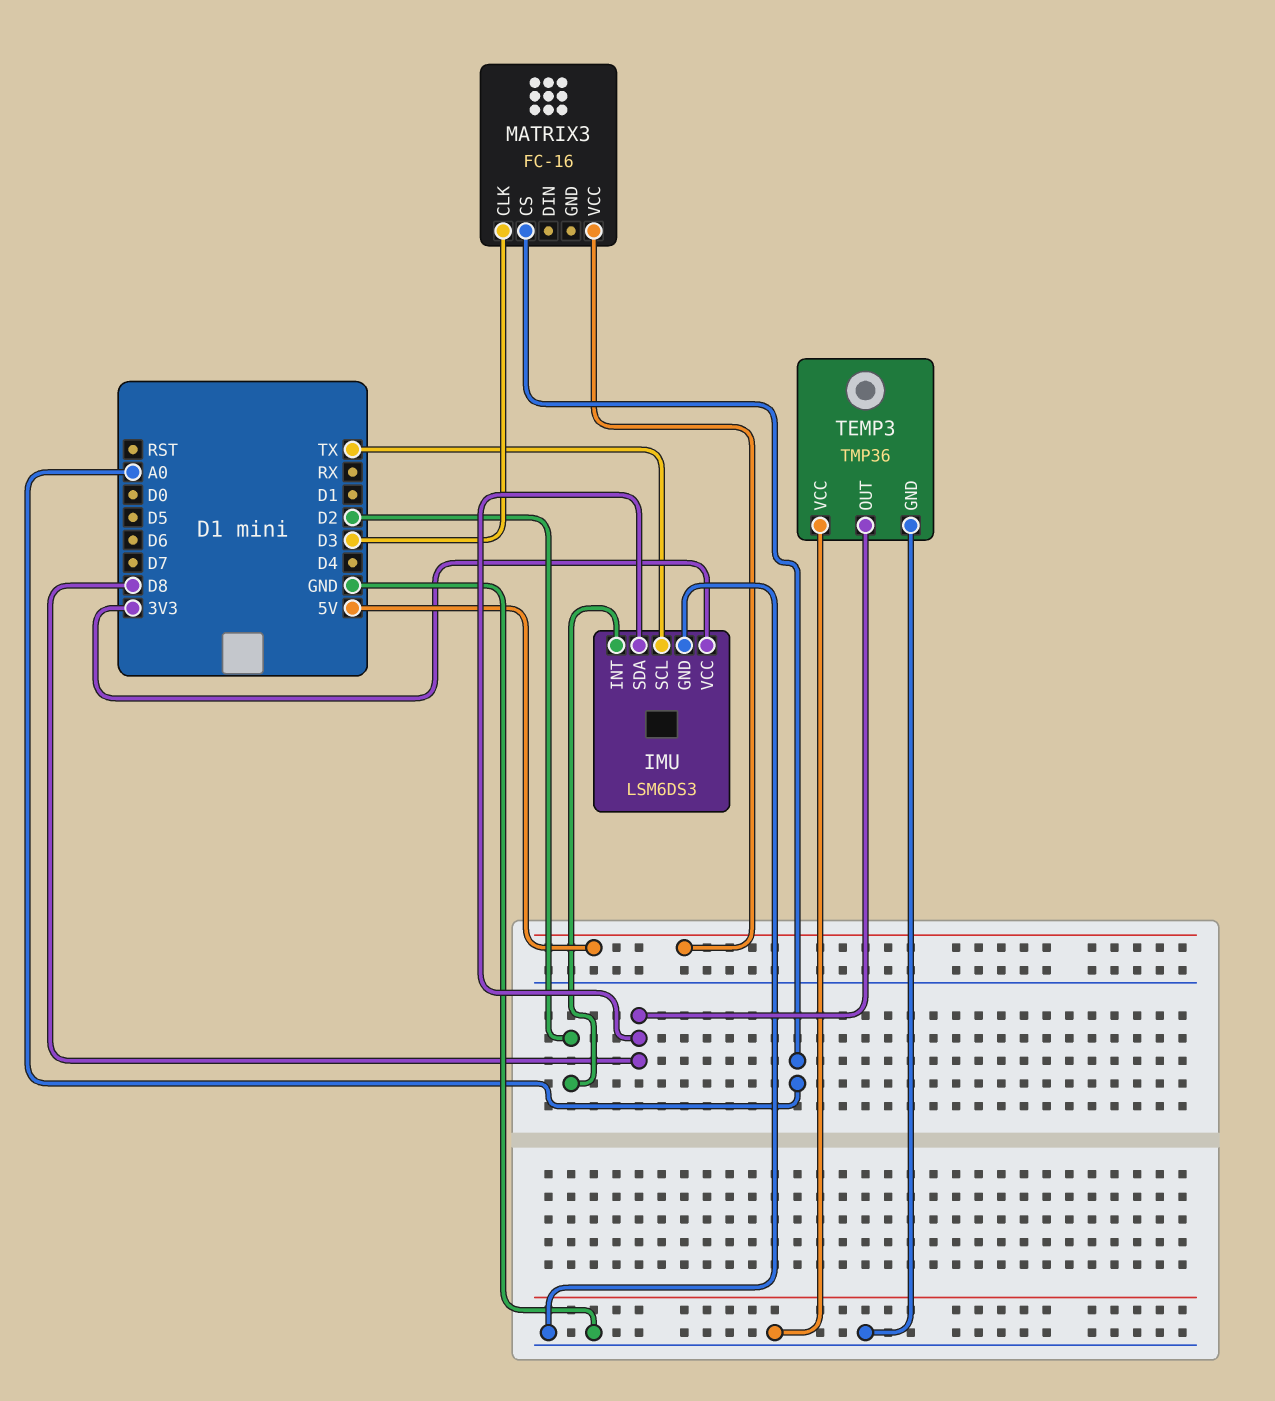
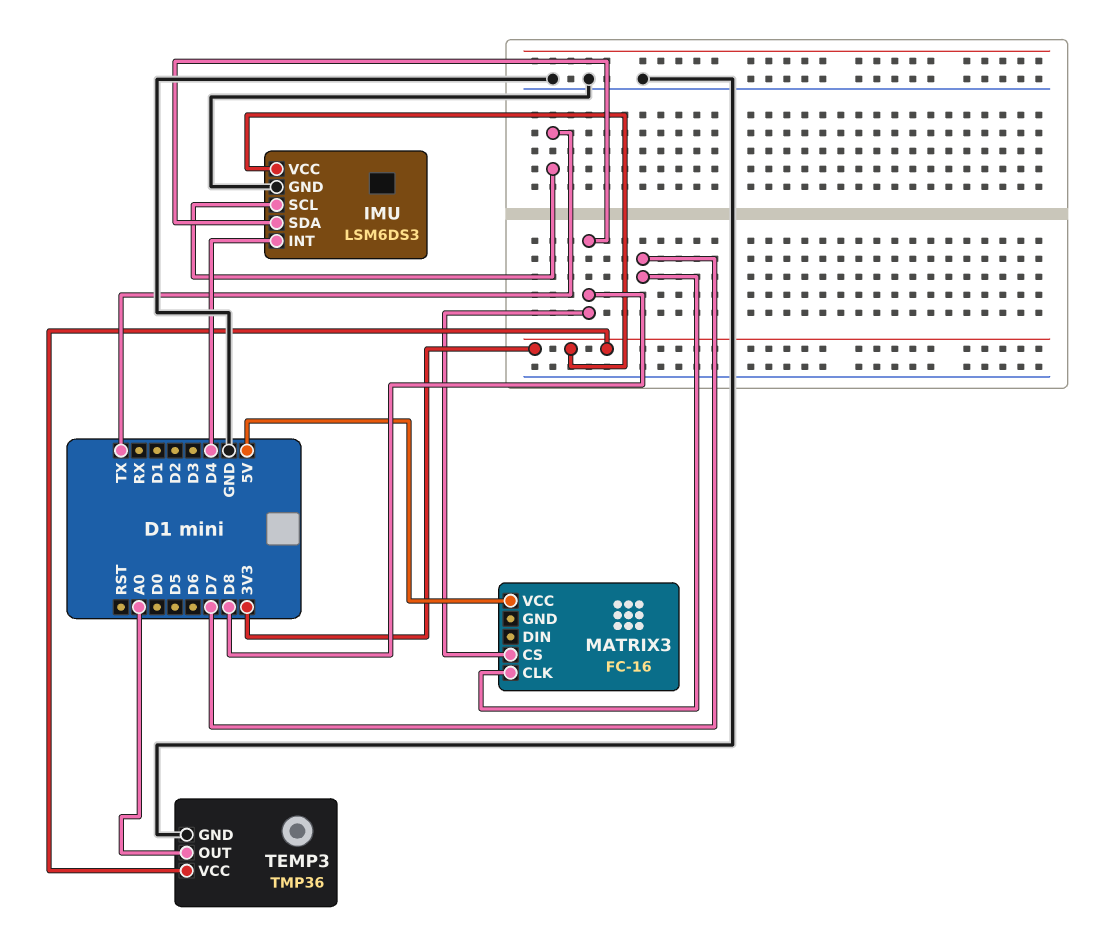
IMU pin INT: D2 -> D4
MATRIX3 pin CLK: D3 -> D7
MATRIX3 pin CS: A0 -> D8
TEMP3 pin OUT: D8 -> A0
TEMP3 pin VCC: GND -> 3V3

